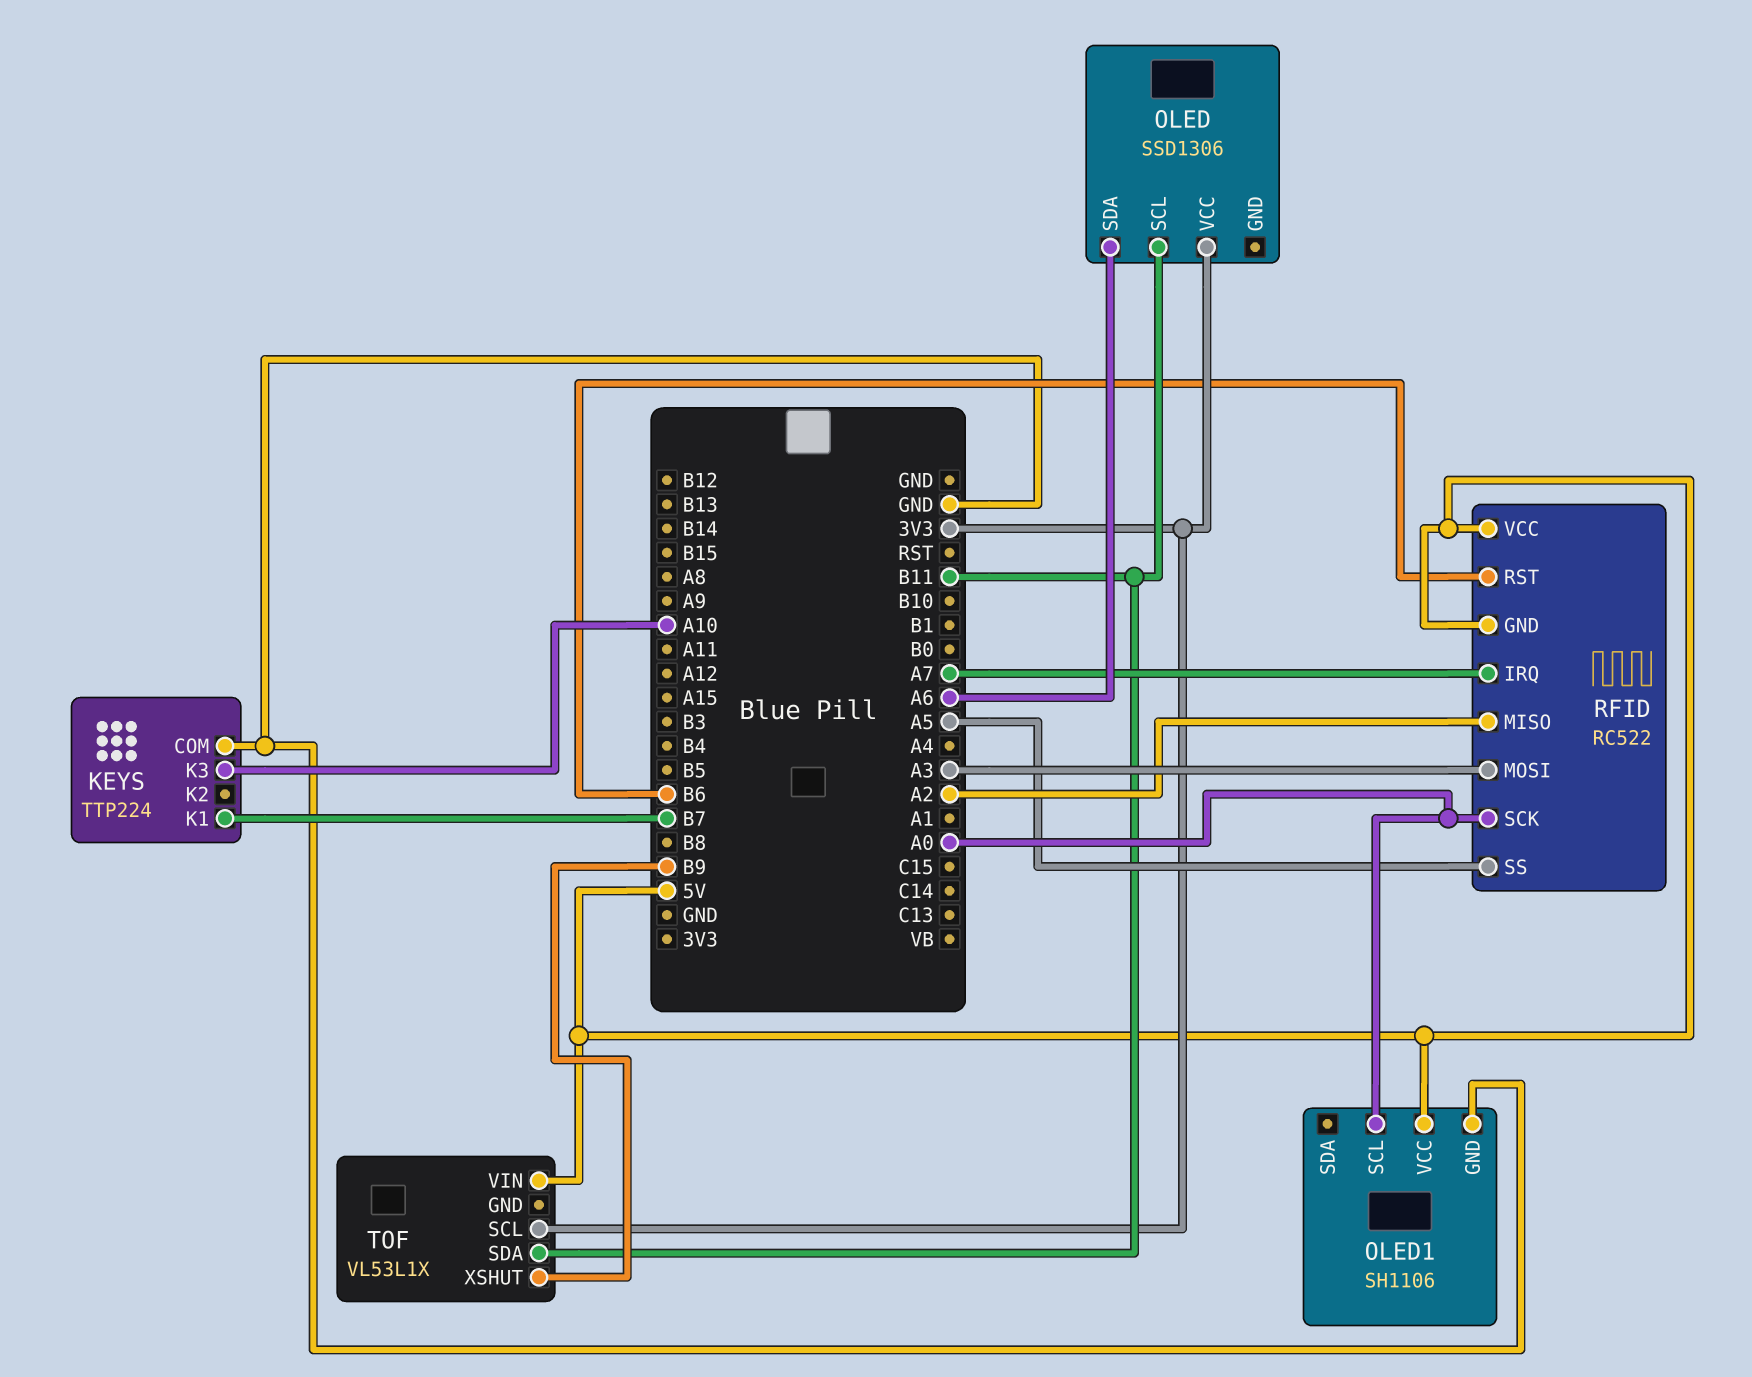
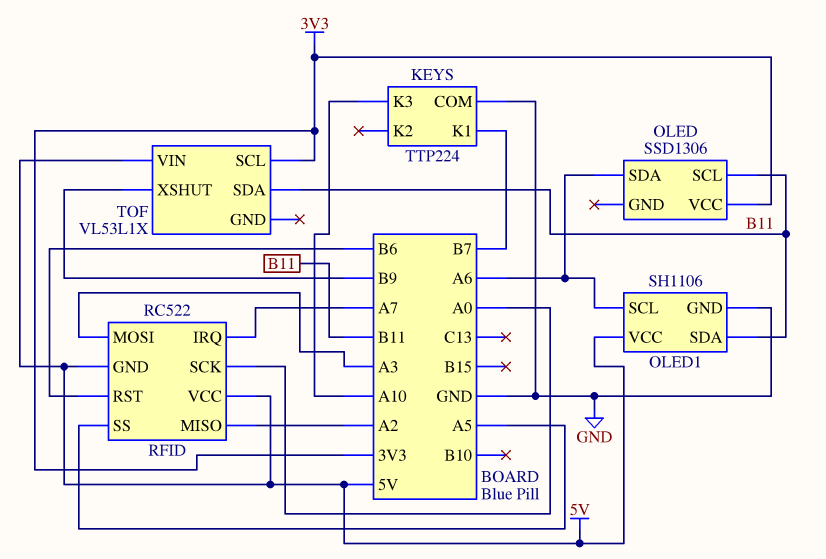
OLED1 pin SCL: A0 -> A6
OLED1 pin SDA: none -> B11

